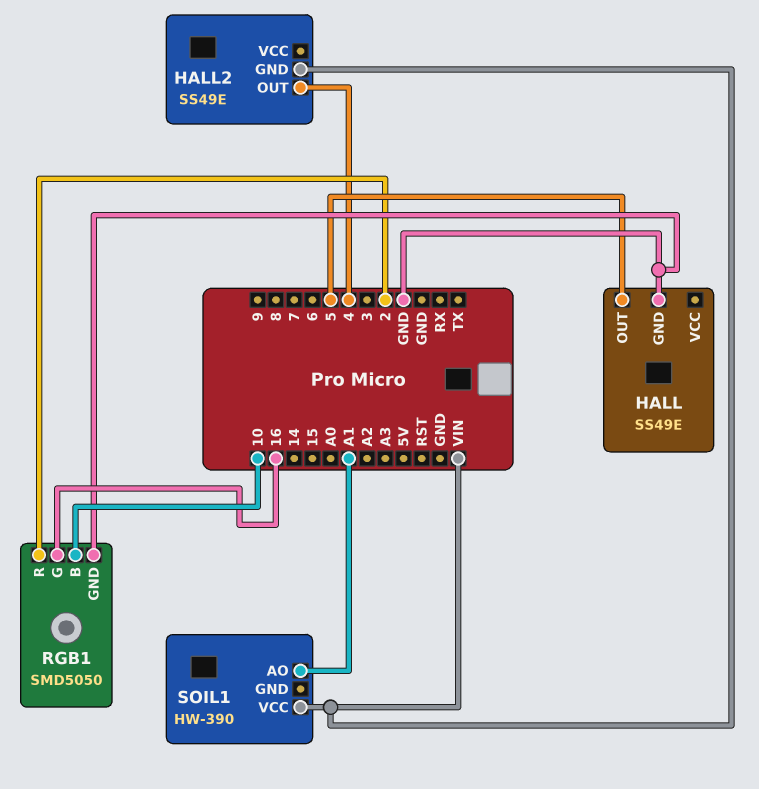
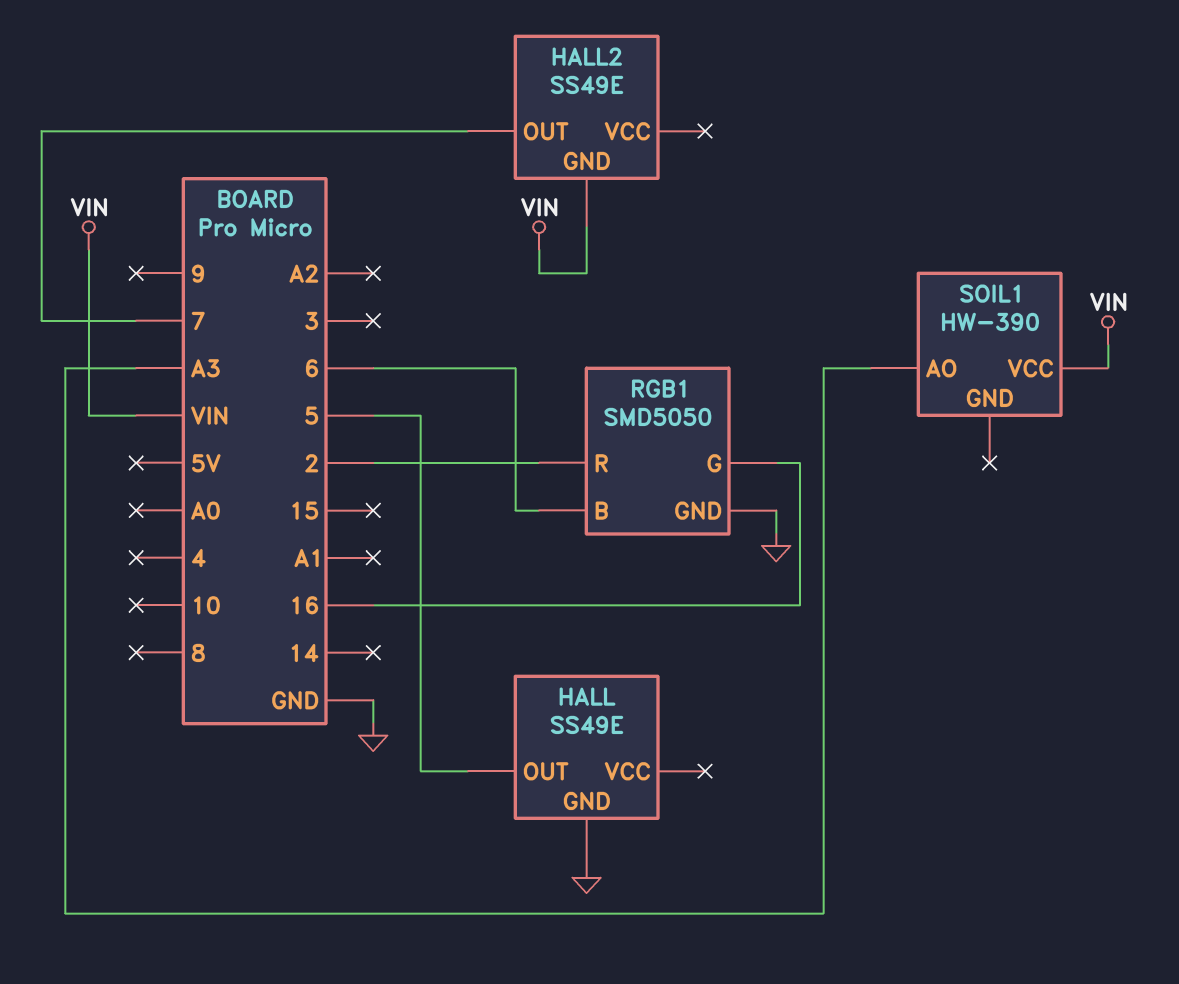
HALL2 pin OUT: 4 -> 7
RGB1 pin B: 10 -> 6
SOIL1 pin AO: A1 -> A3

